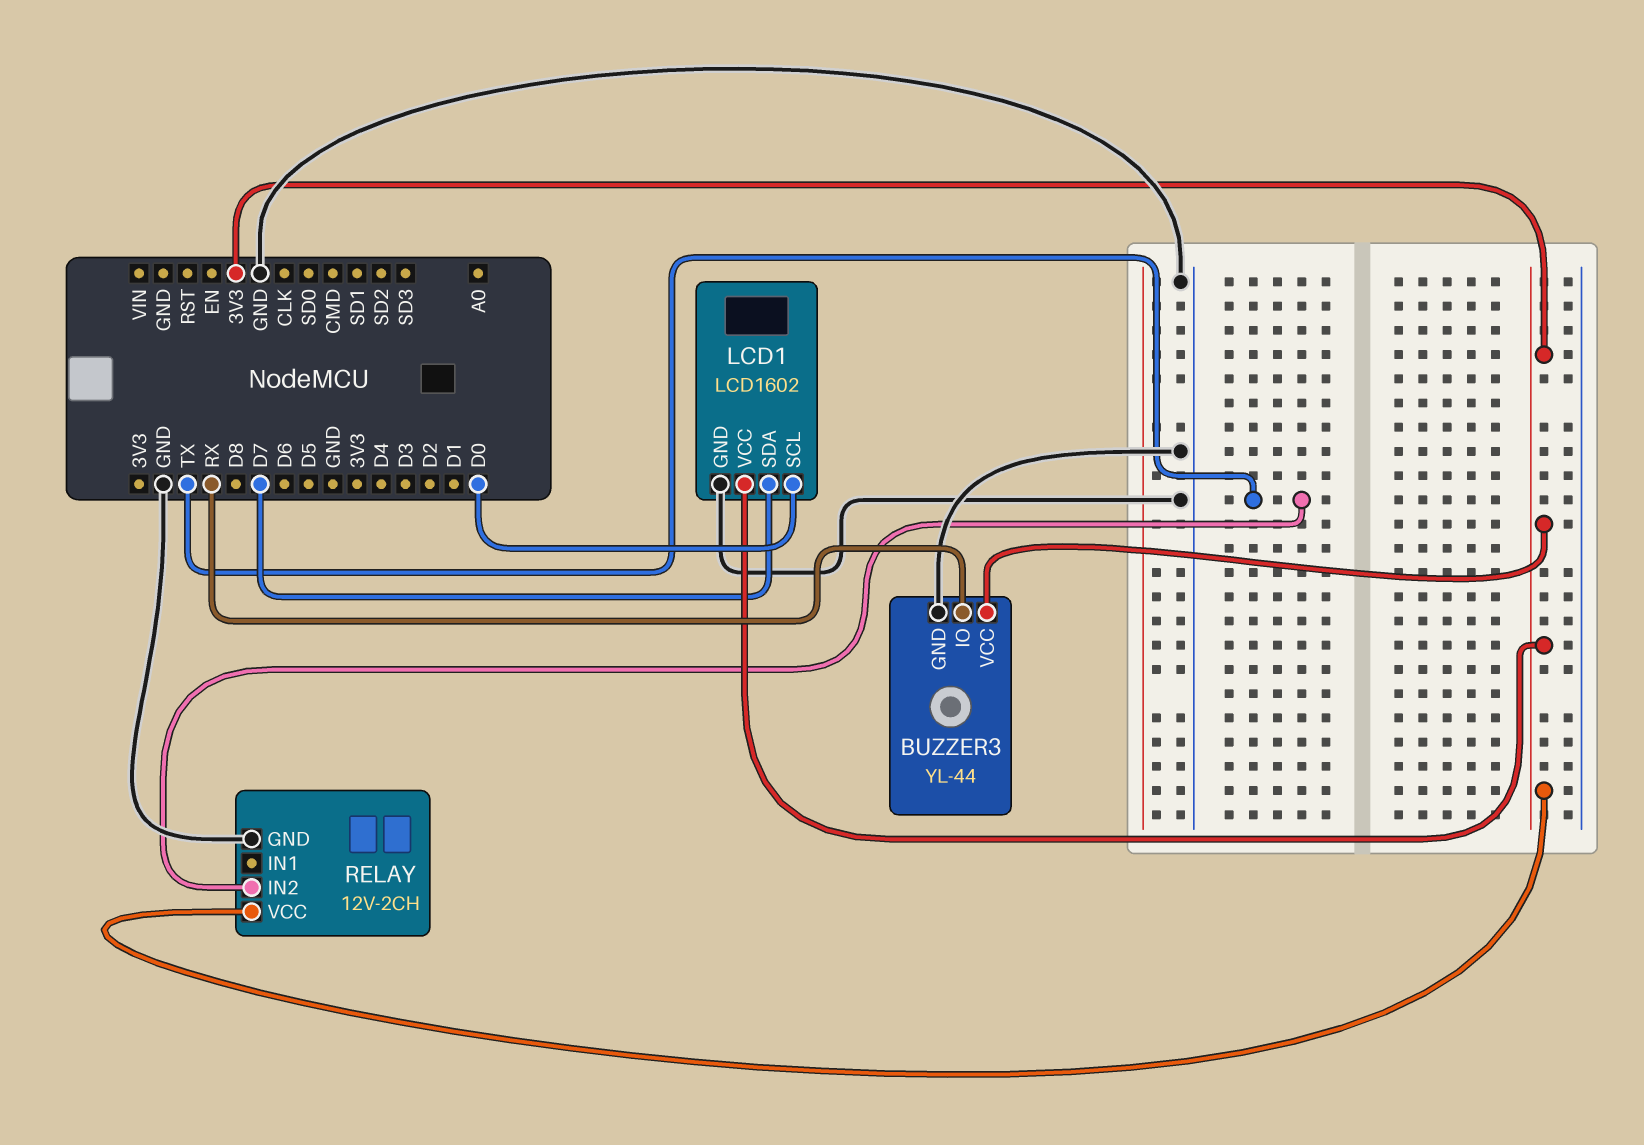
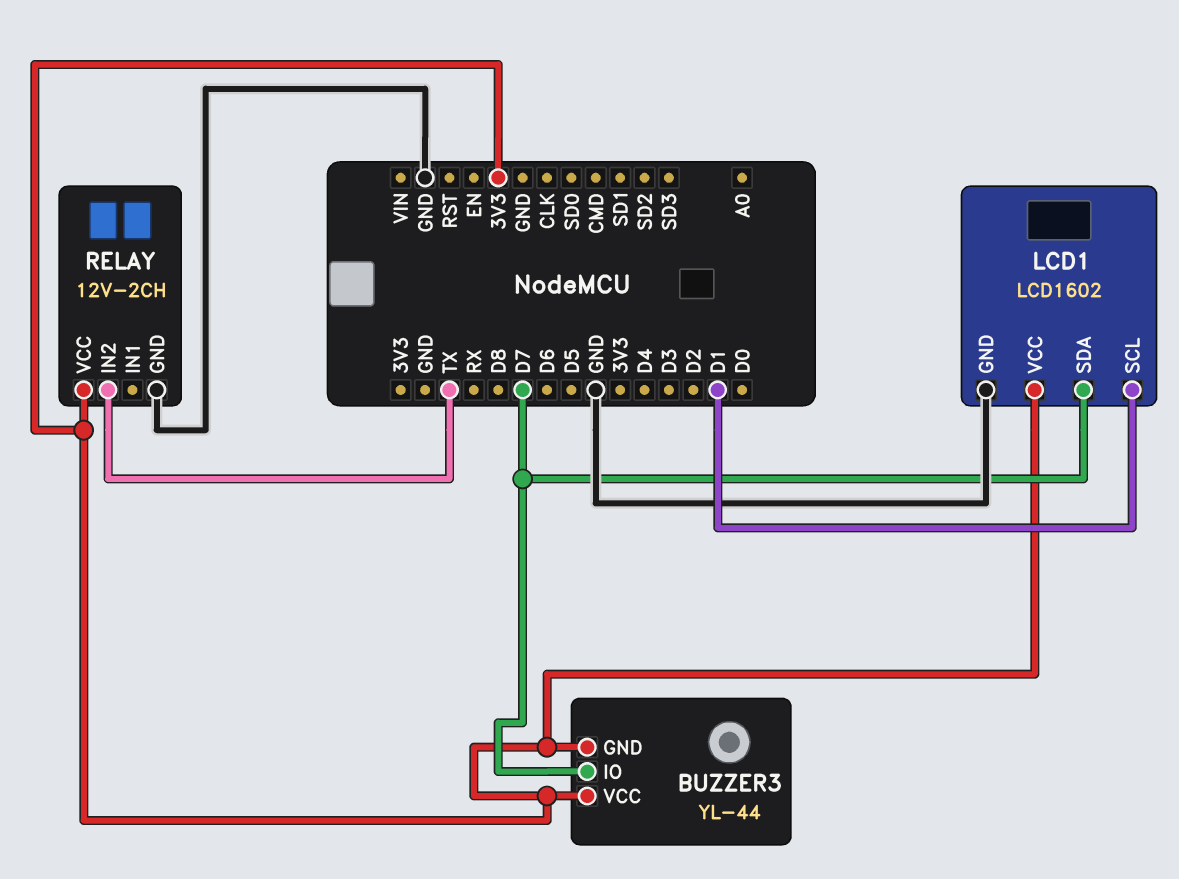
BUZZER3 pin GND: GND -> 3V3
BUZZER3 pin IO: RX -> D7
LCD1 pin SCL: D0 -> D1

